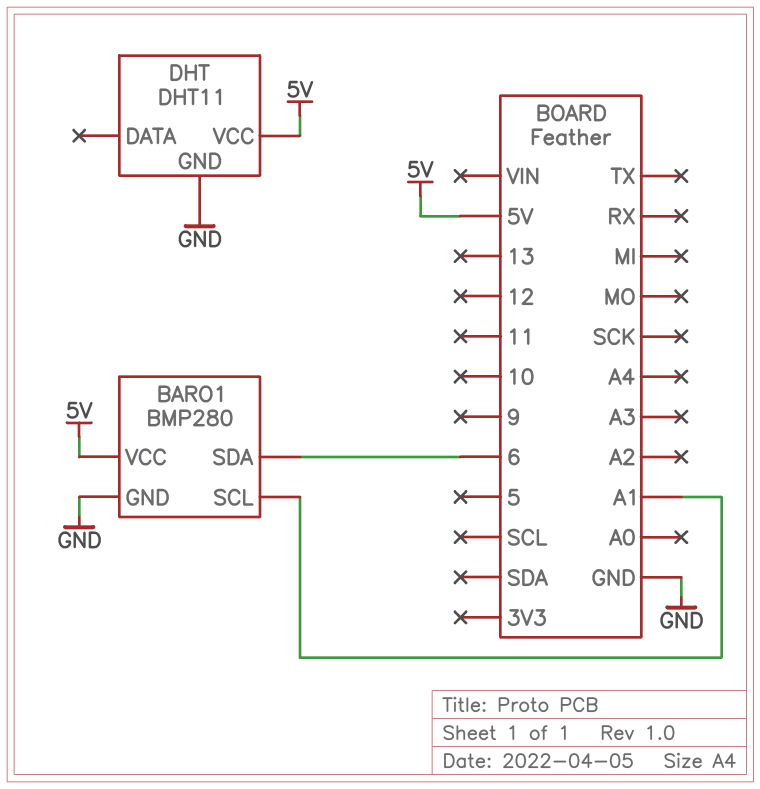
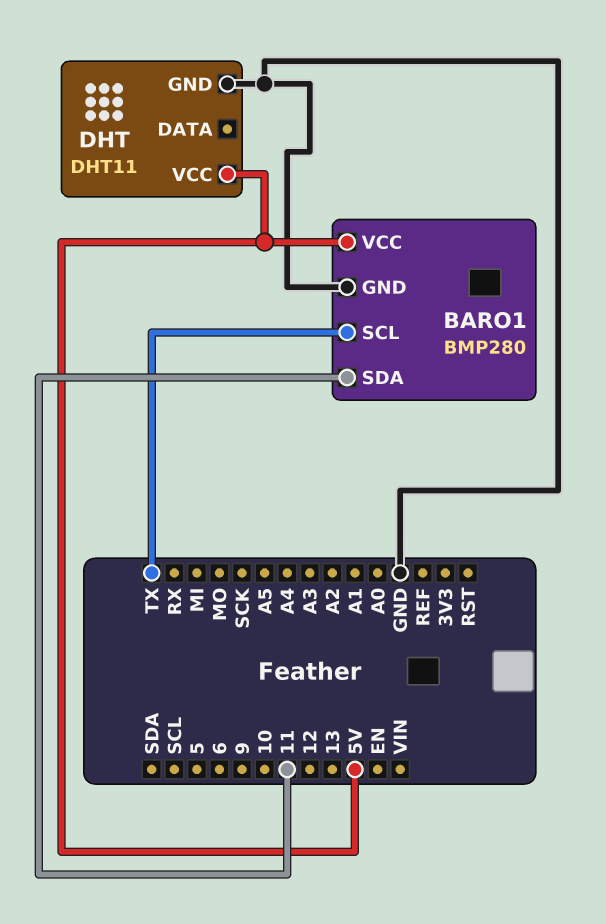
BARO1 pin SCL: A1 -> TX
BARO1 pin SDA: 6 -> 11

